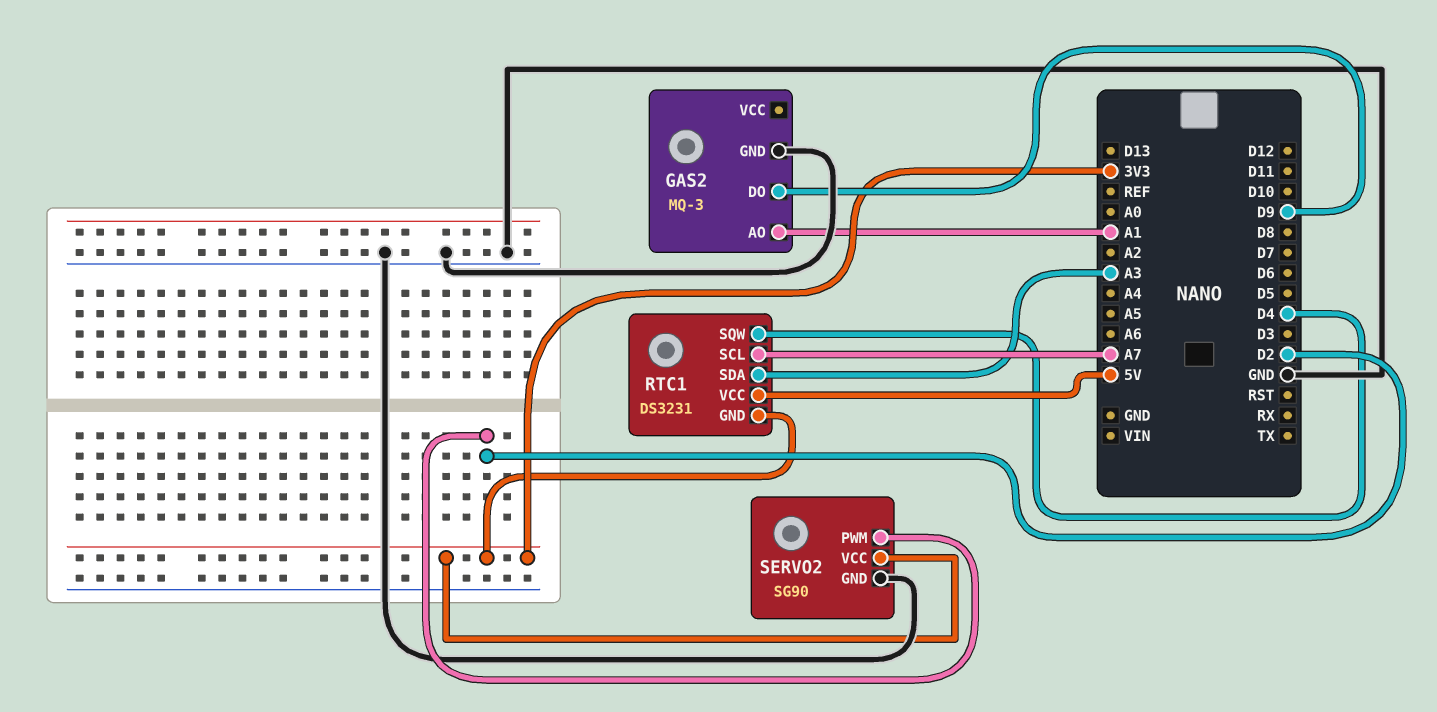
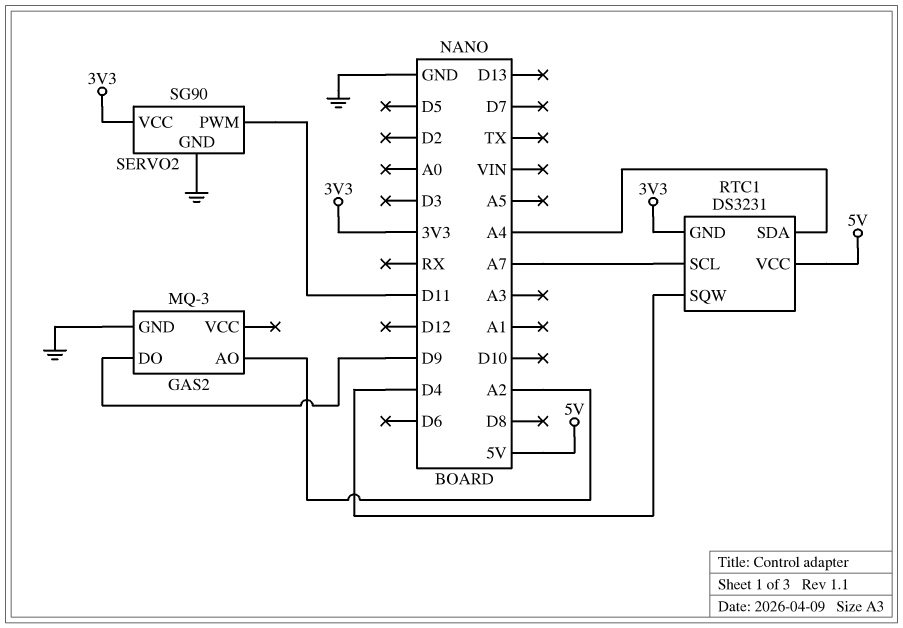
GAS2 pin AO: A1 -> A2
RTC1 pin SDA: A3 -> A4
SERVO2 pin PWM: D2 -> D11

